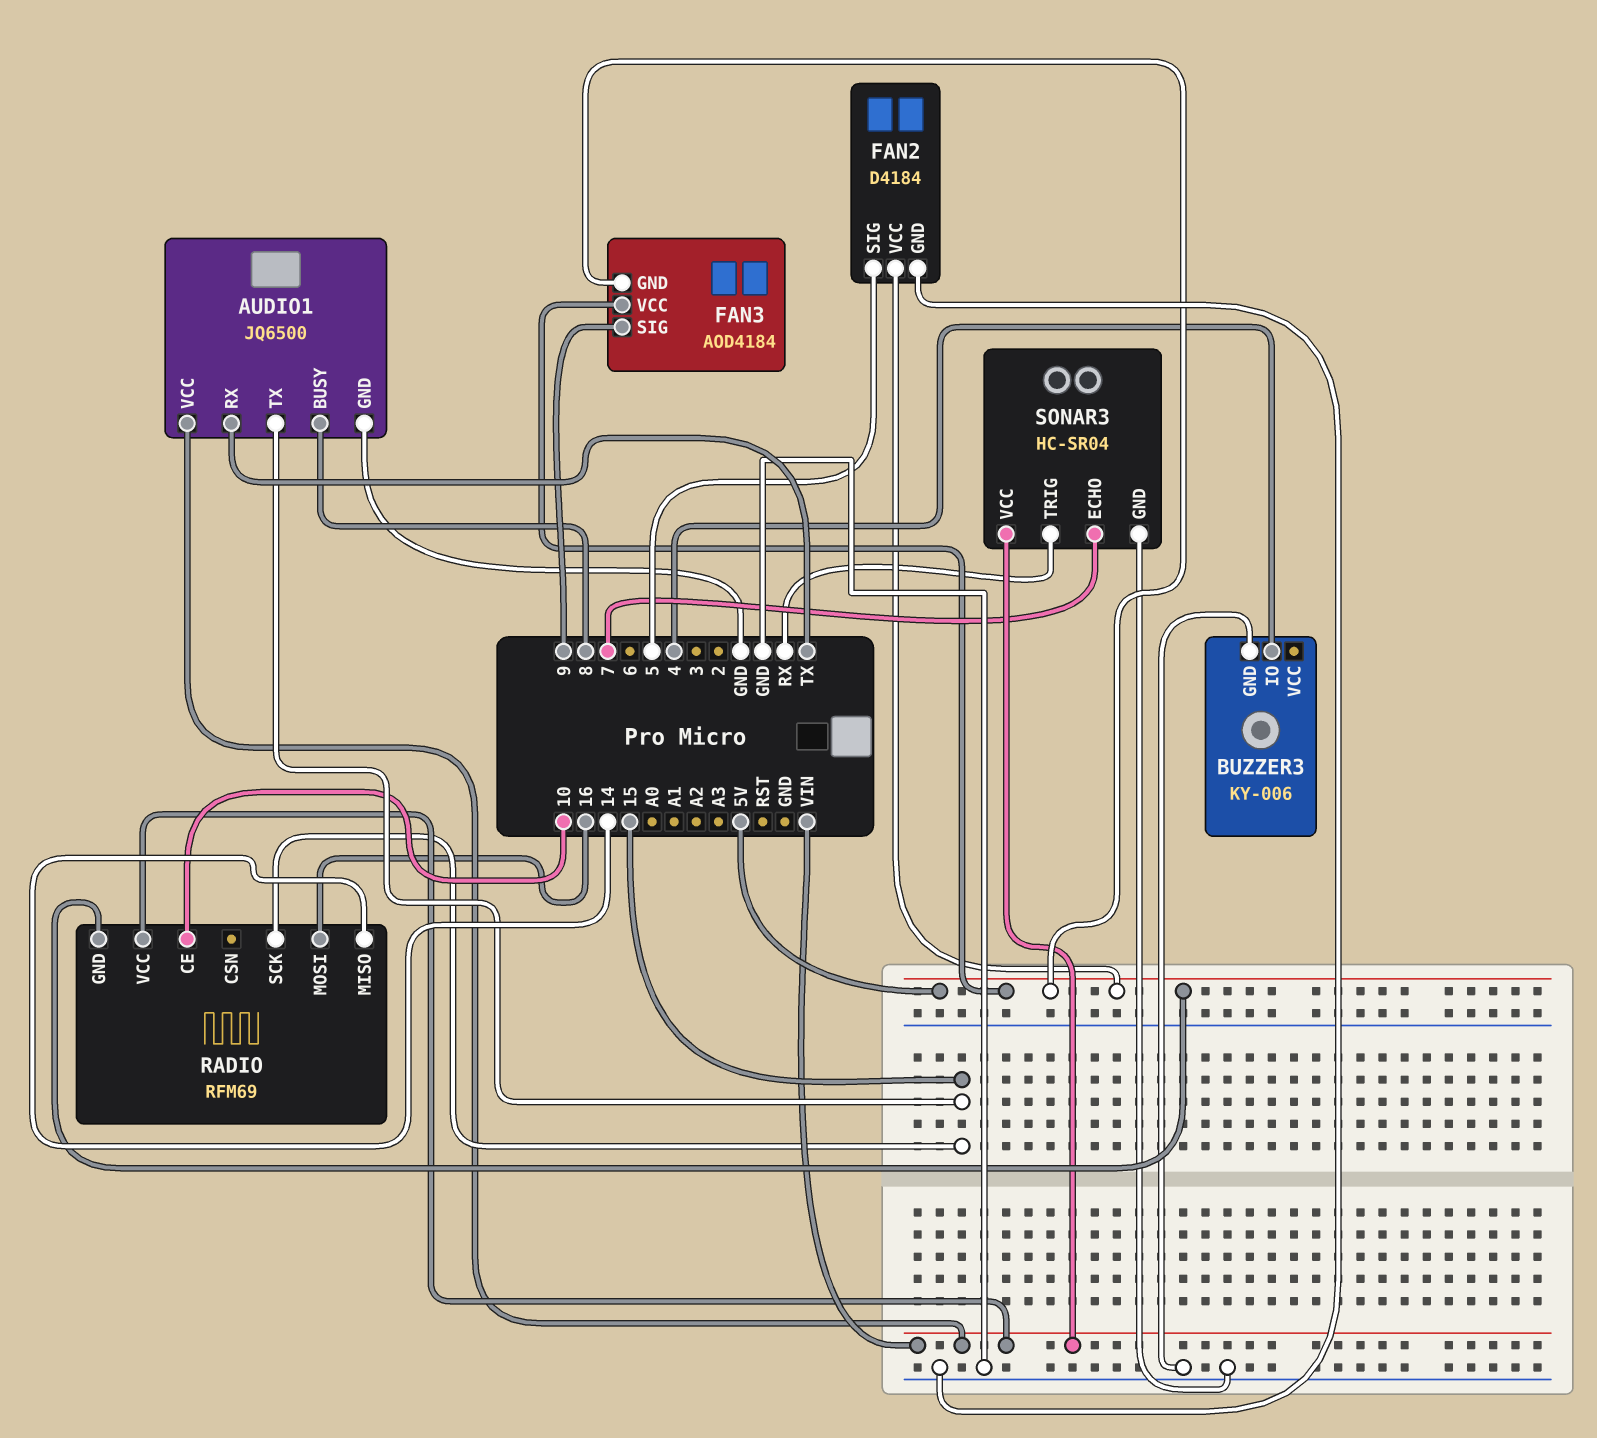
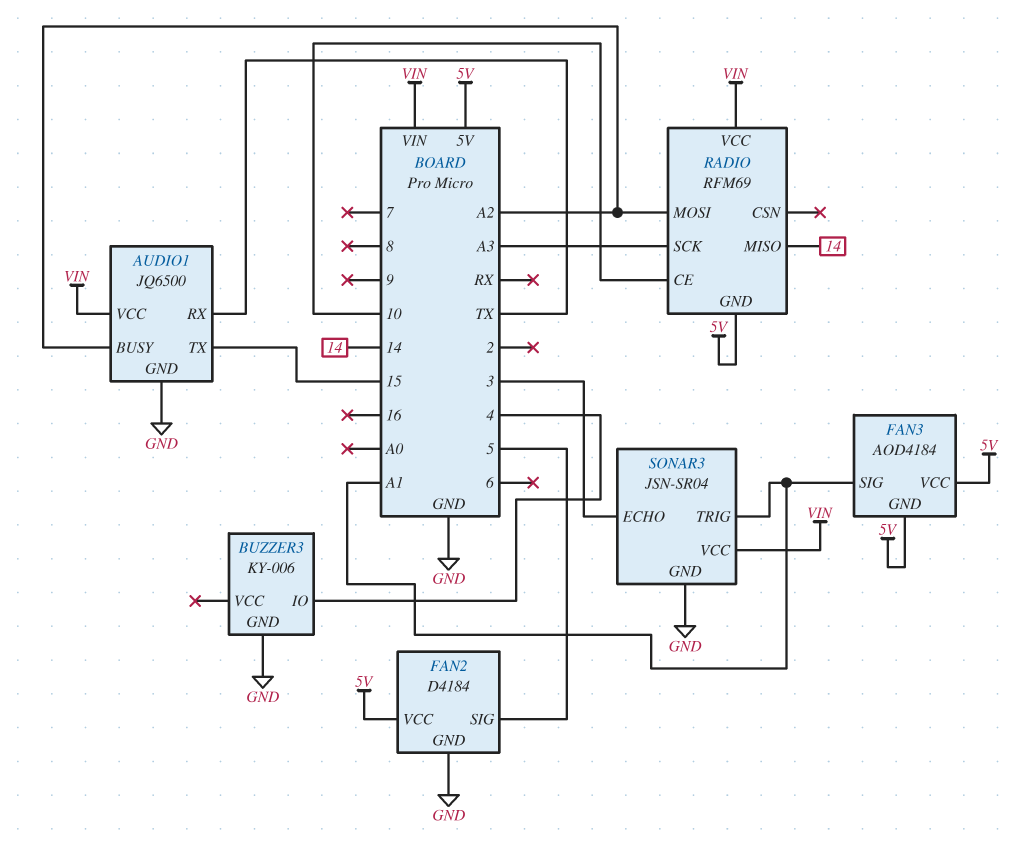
AUDIO1 pin BUSY: 8 -> A2
FAN3 pin SIG: 9 -> A1
RADIO pin MOSI: 16 -> A2
RADIO pin SCK: 15 -> A3
SONAR3: HC-SR04 -> JSN-SR04
SONAR3 pin ECHO: 7 -> 3
SONAR3 pin TRIG: RX -> A1

